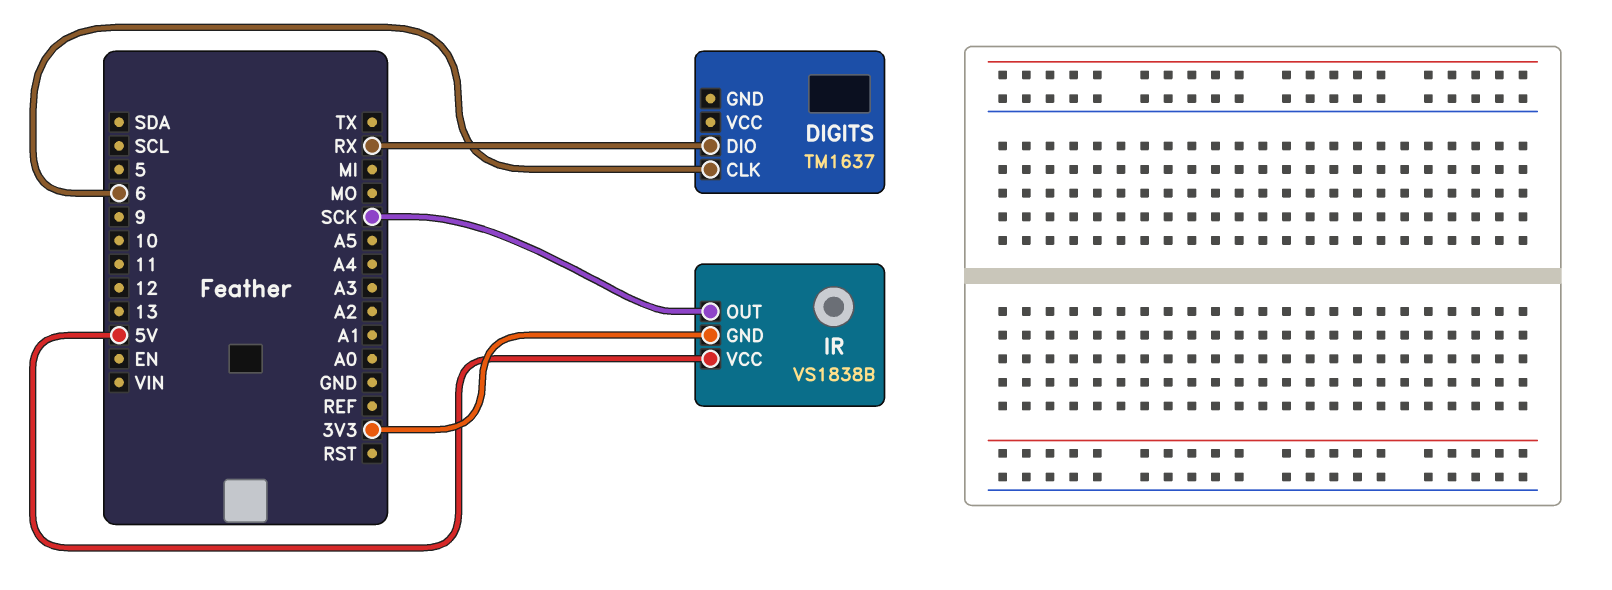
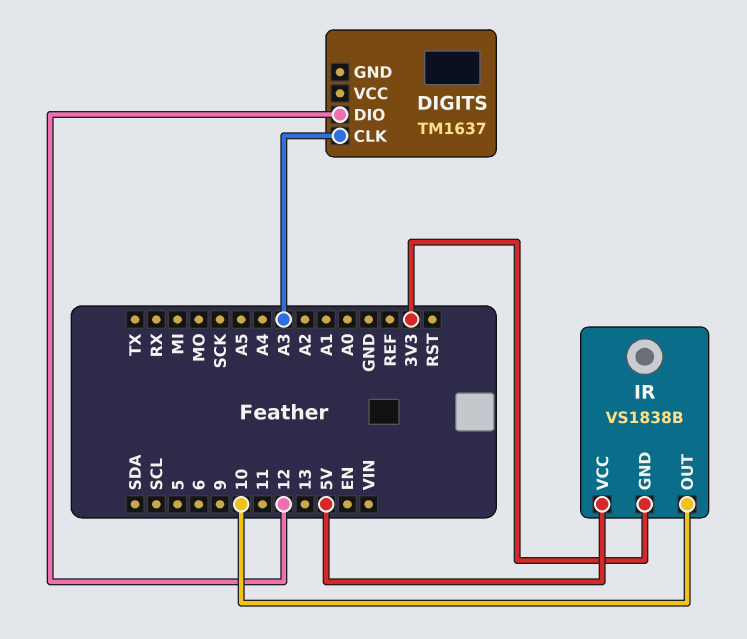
DIGITS pin CLK: 6 -> A3
DIGITS pin DIO: RX -> 12
IR pin OUT: SCK -> 10

